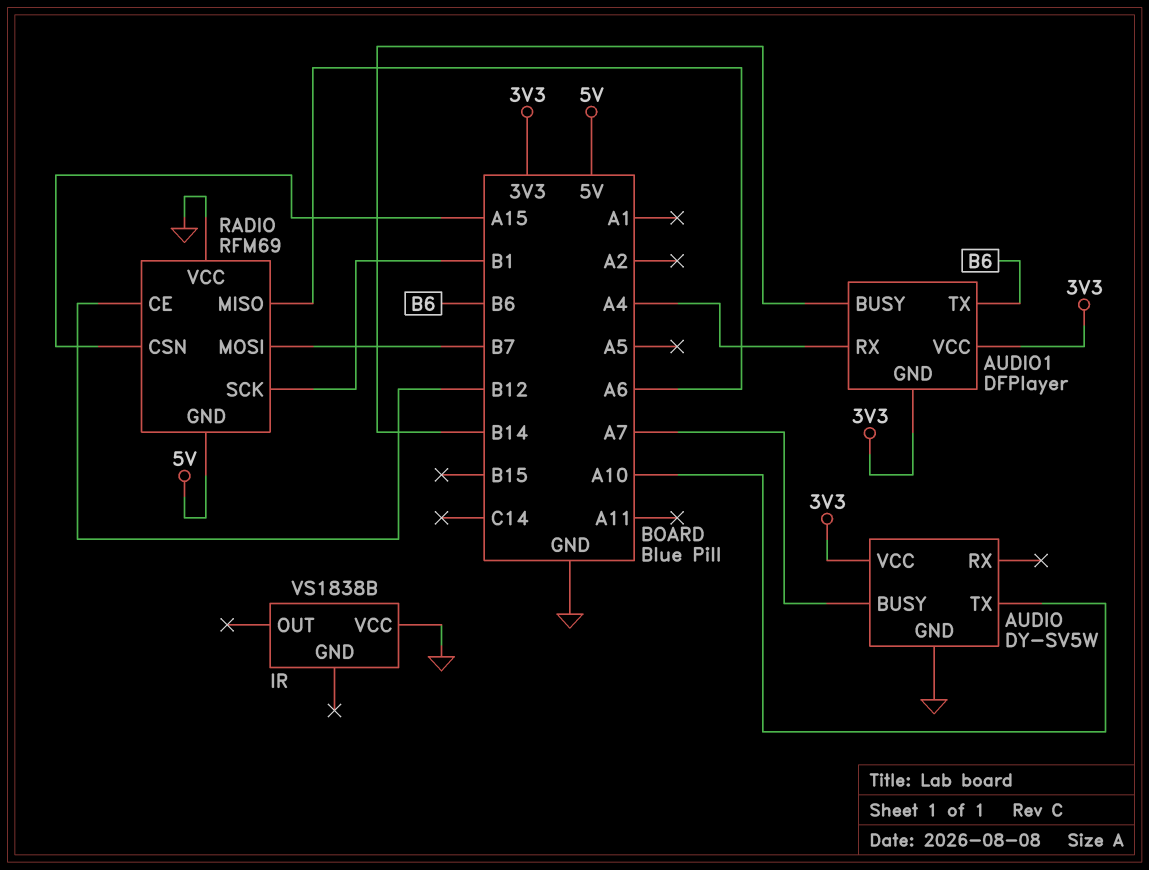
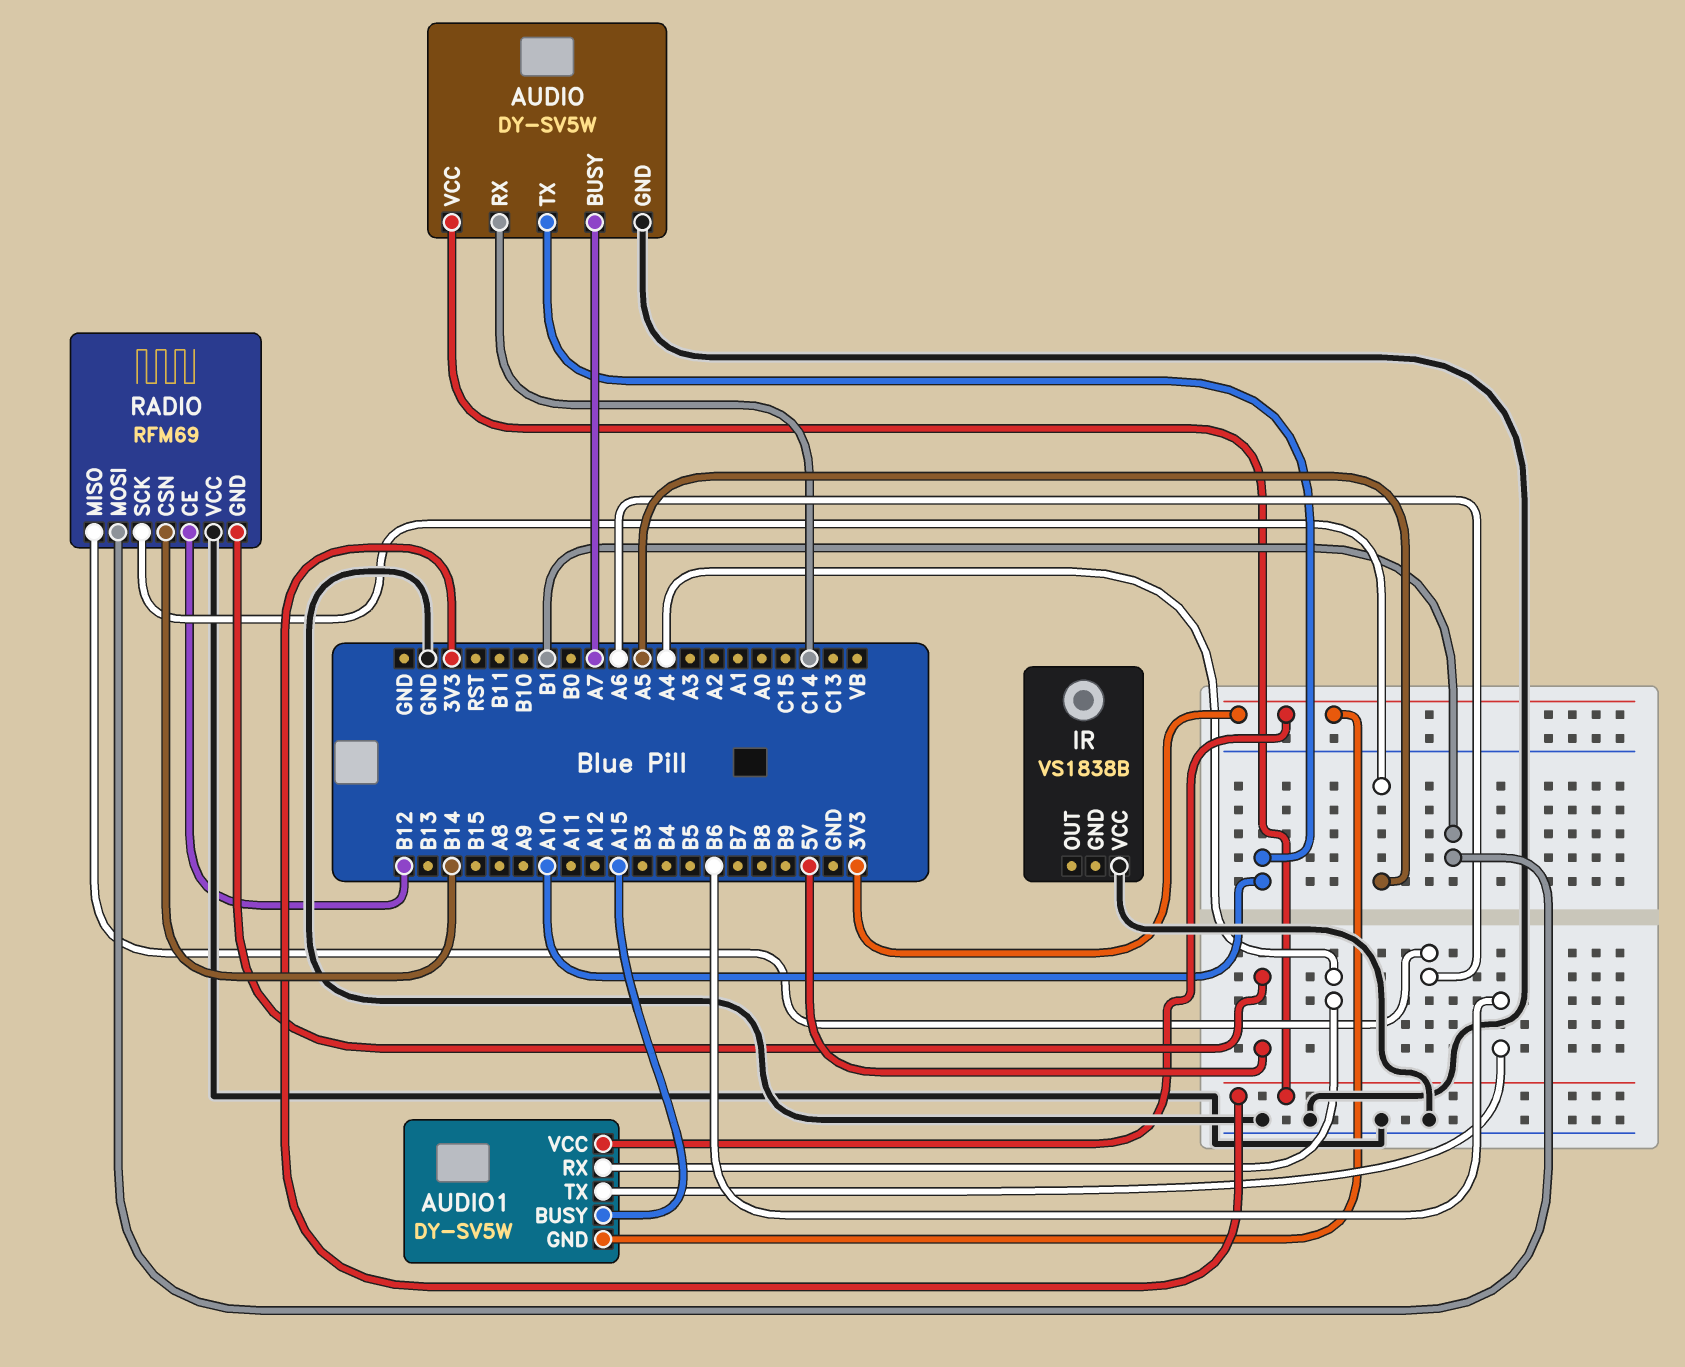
AUDIO pin RX: none -> C14
AUDIO1: DFPlayer -> DY-SV5W
AUDIO1 pin BUSY: B14 -> A15
RADIO pin CSN: A15 -> B14
RADIO pin MOSI: B7 -> B1
RADIO pin SCK: B1 -> A5

